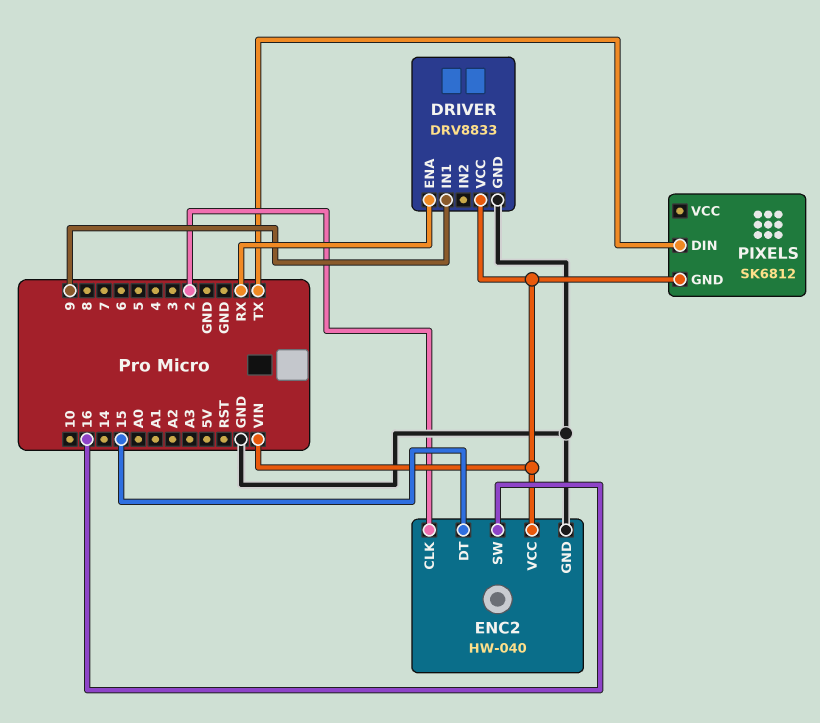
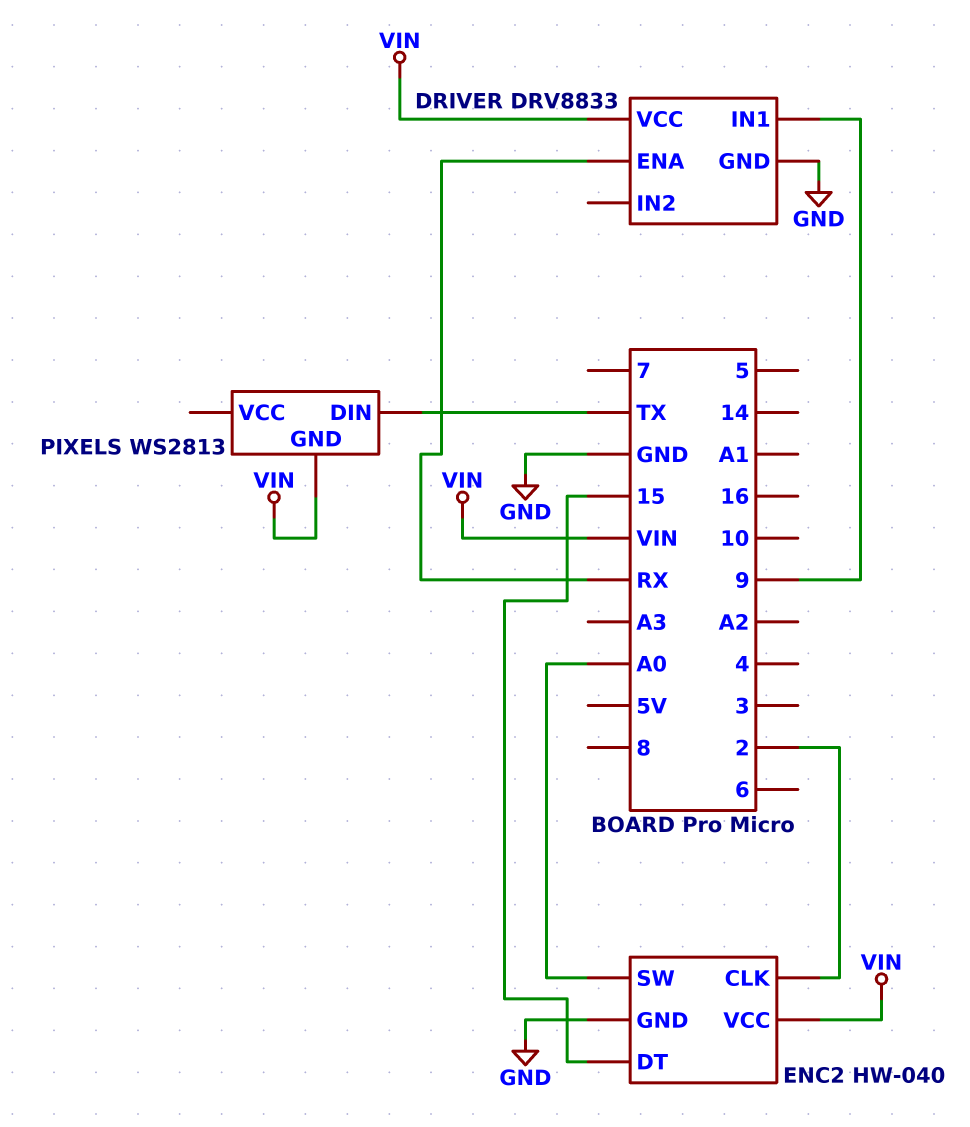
ENC2 pin SW: 16 -> A0
PIXELS: SK6812 -> WS2813

